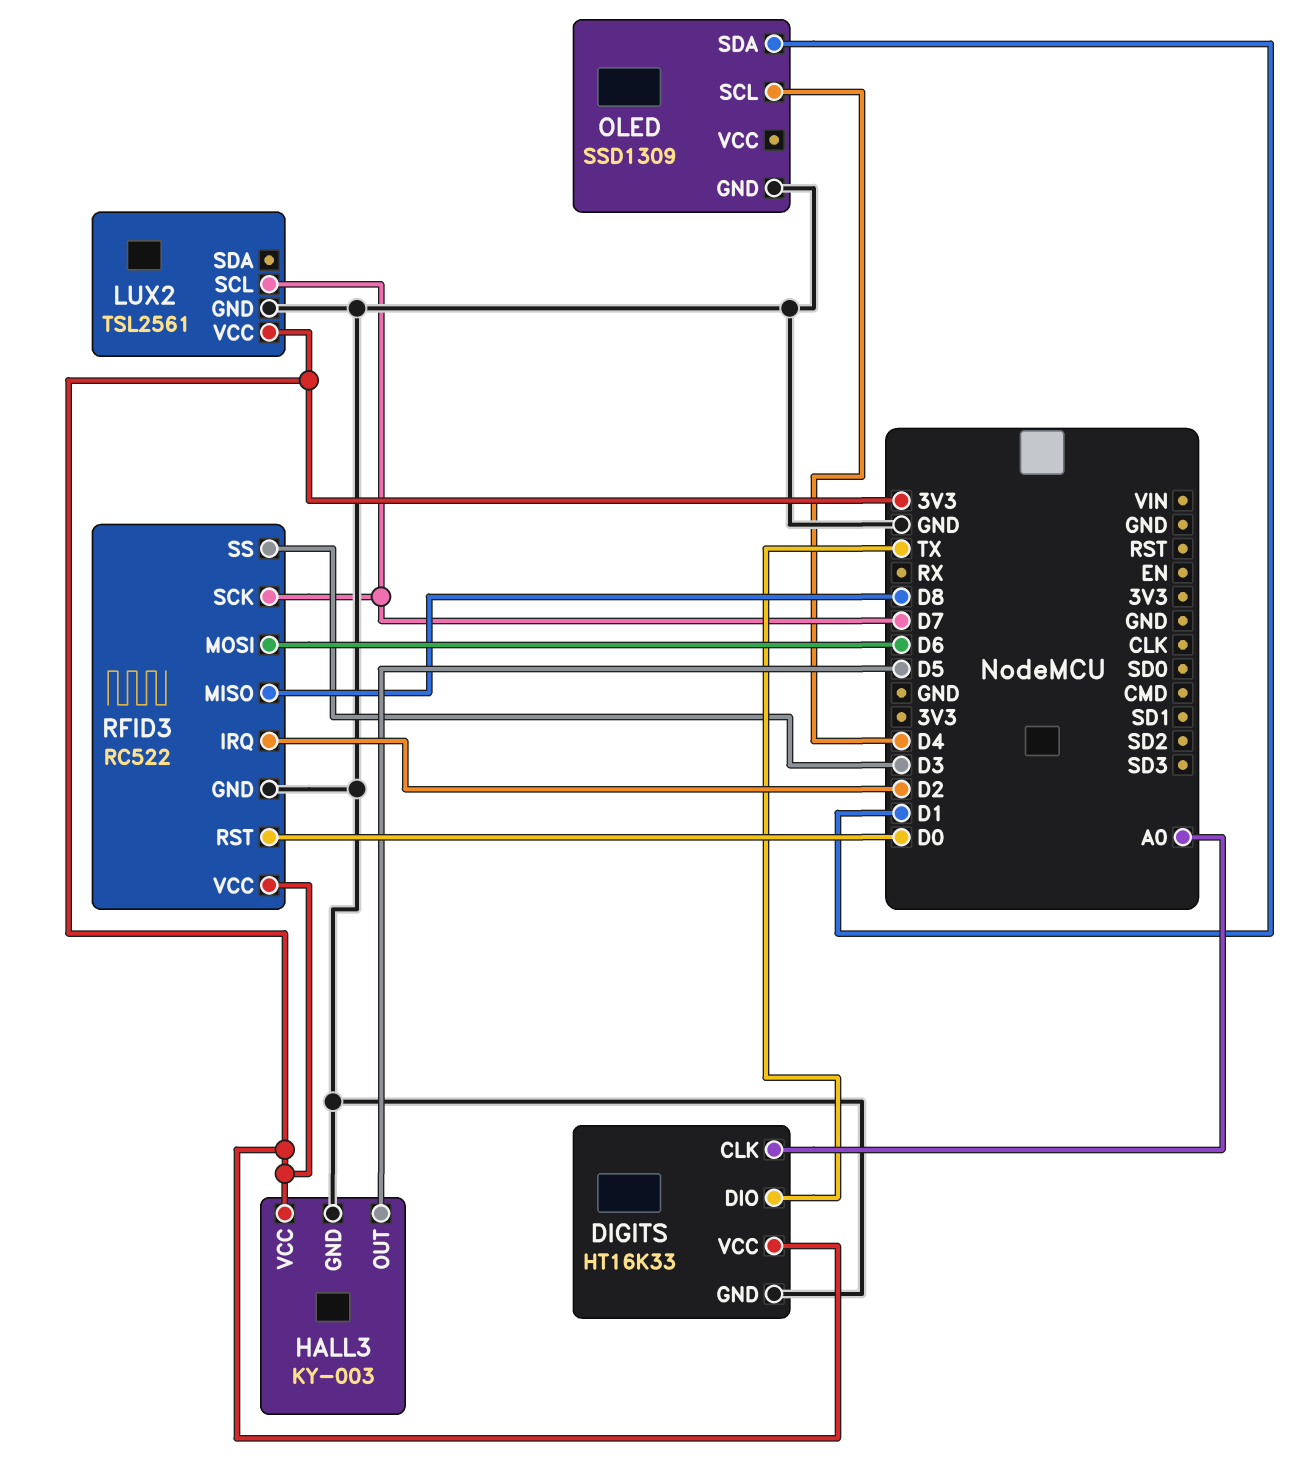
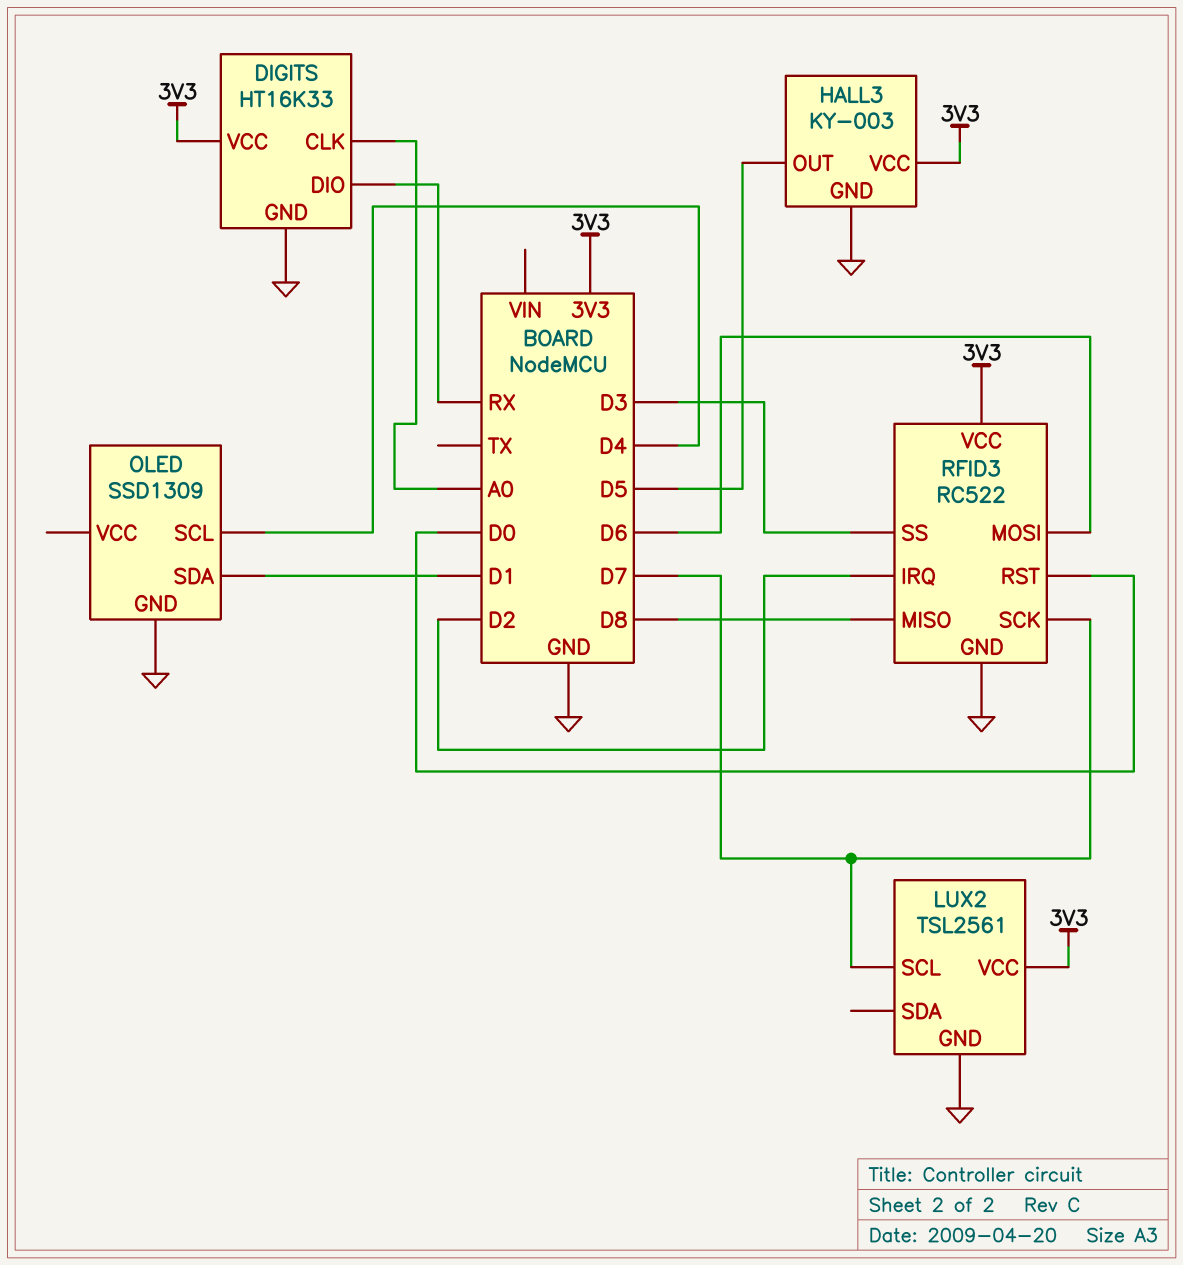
DIGITS pin DIO: TX -> RX

